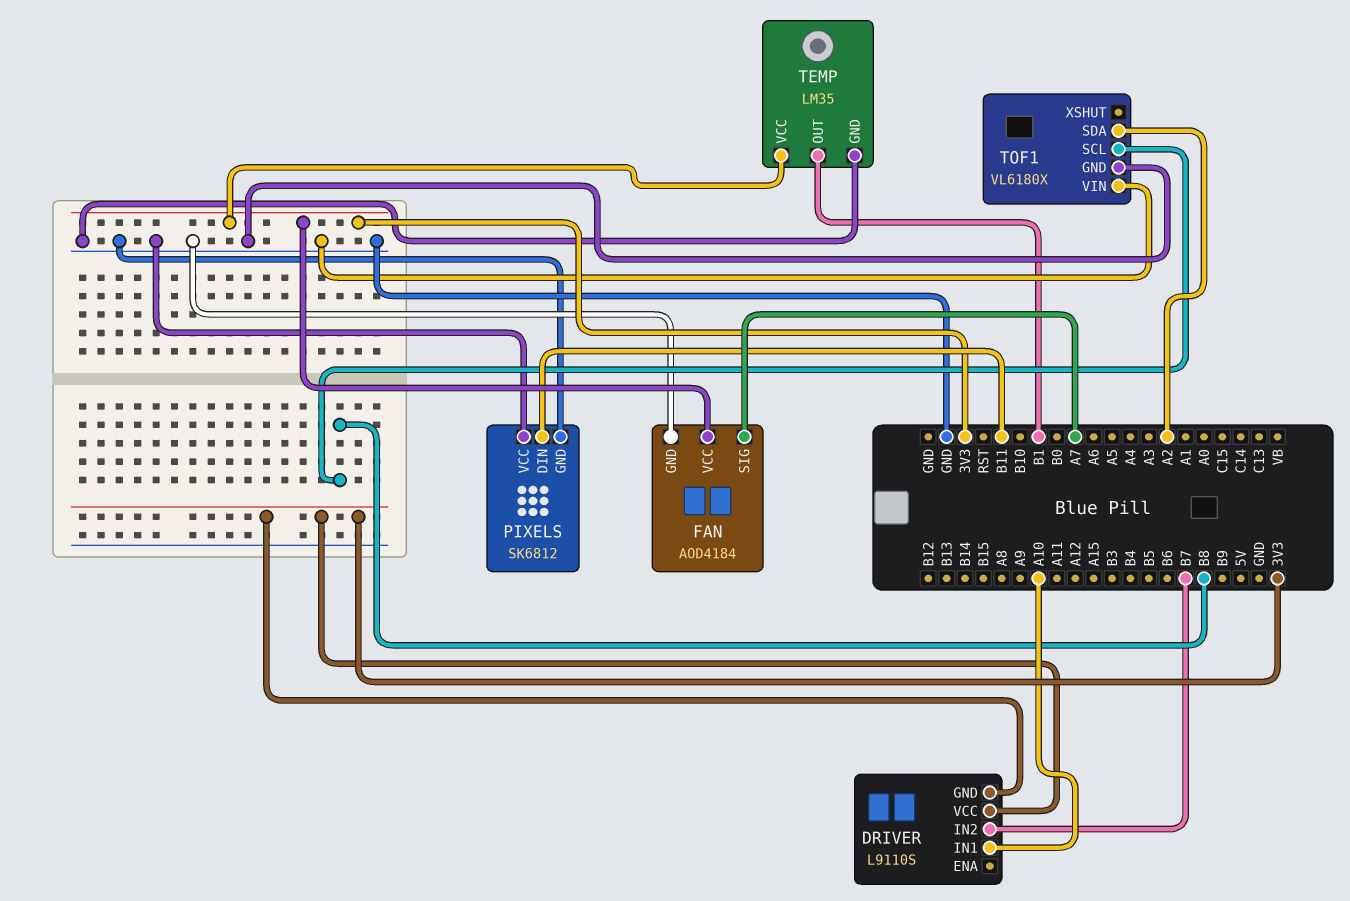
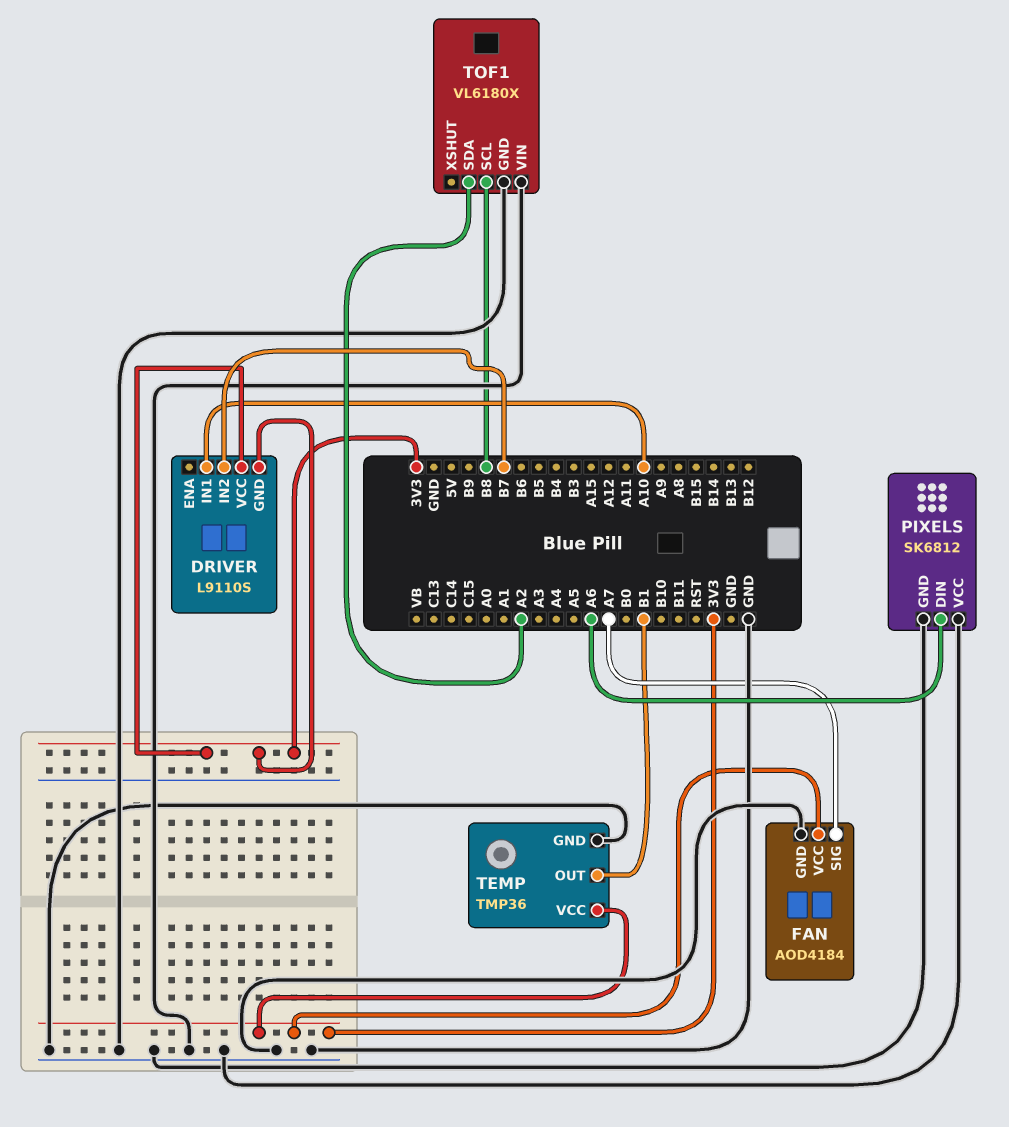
PIXELS pin DIN: B11 -> A6
TEMP: LM35 -> TMP36

